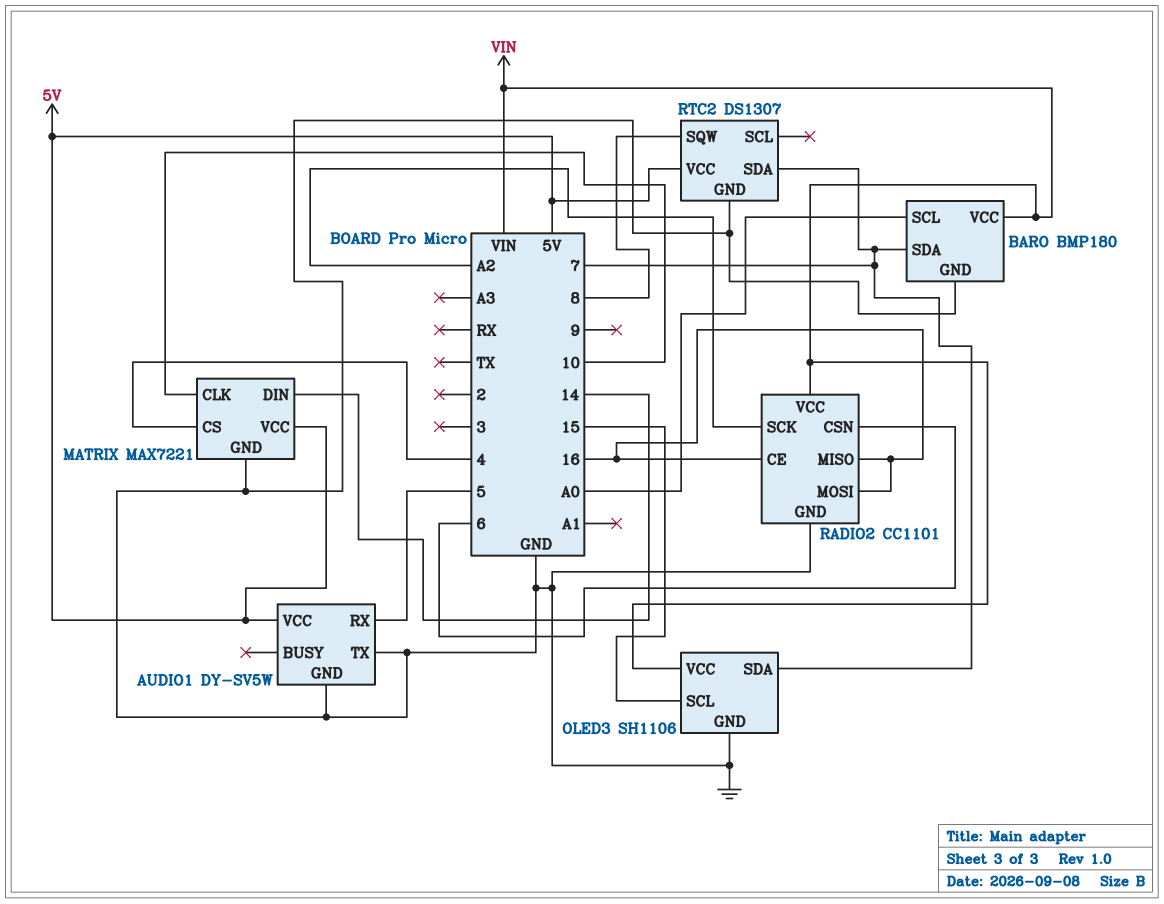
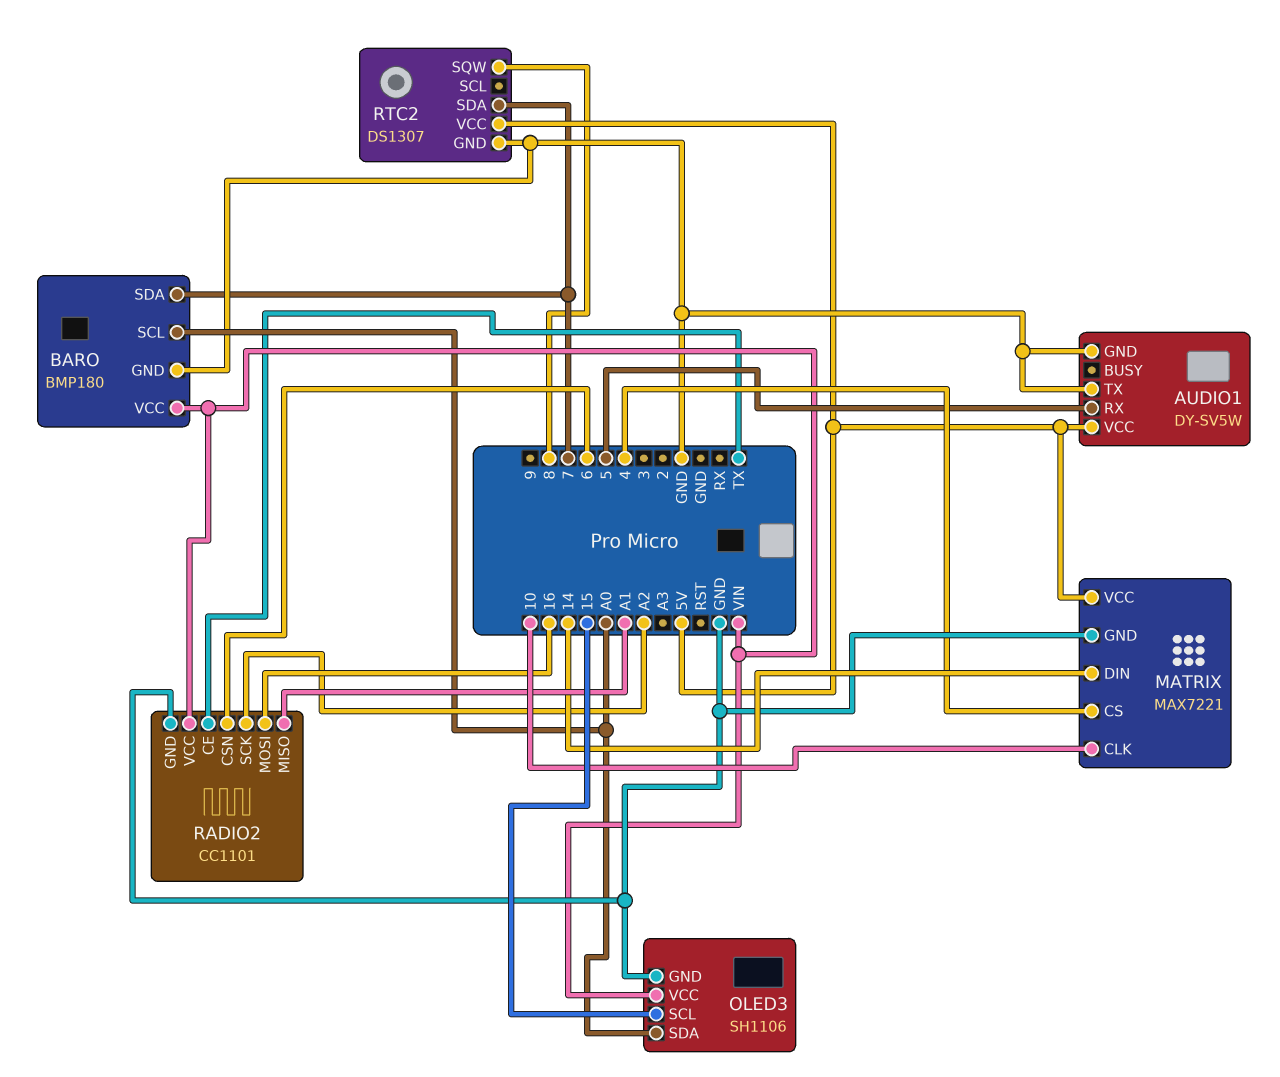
OLED3 pin SDA: 7 -> A0
RADIO2 pin CE: 16 -> TX
RADIO2 pin MISO: 16 -> A1

